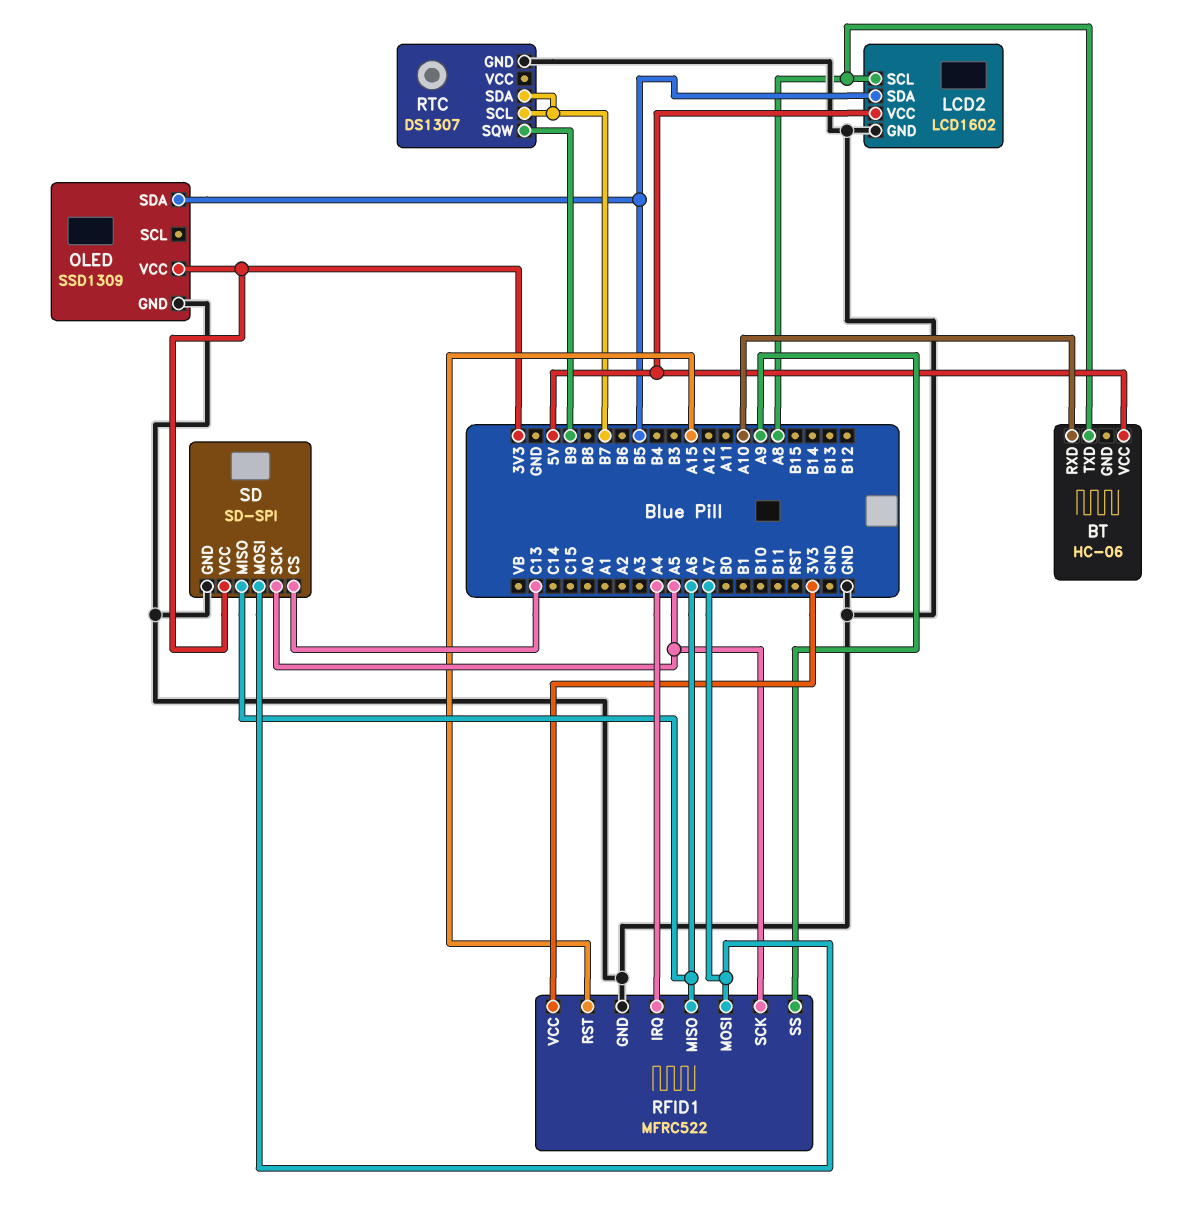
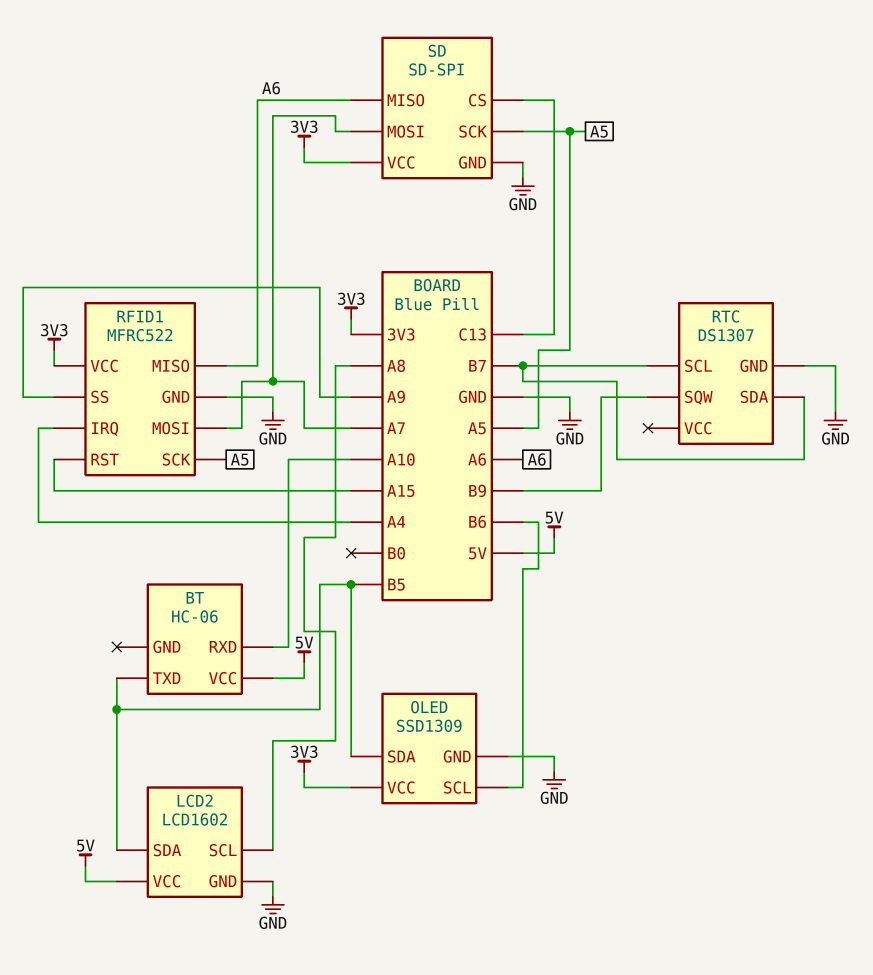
BT pin TXD: A8 -> B5
OLED pin SCL: none -> B6

